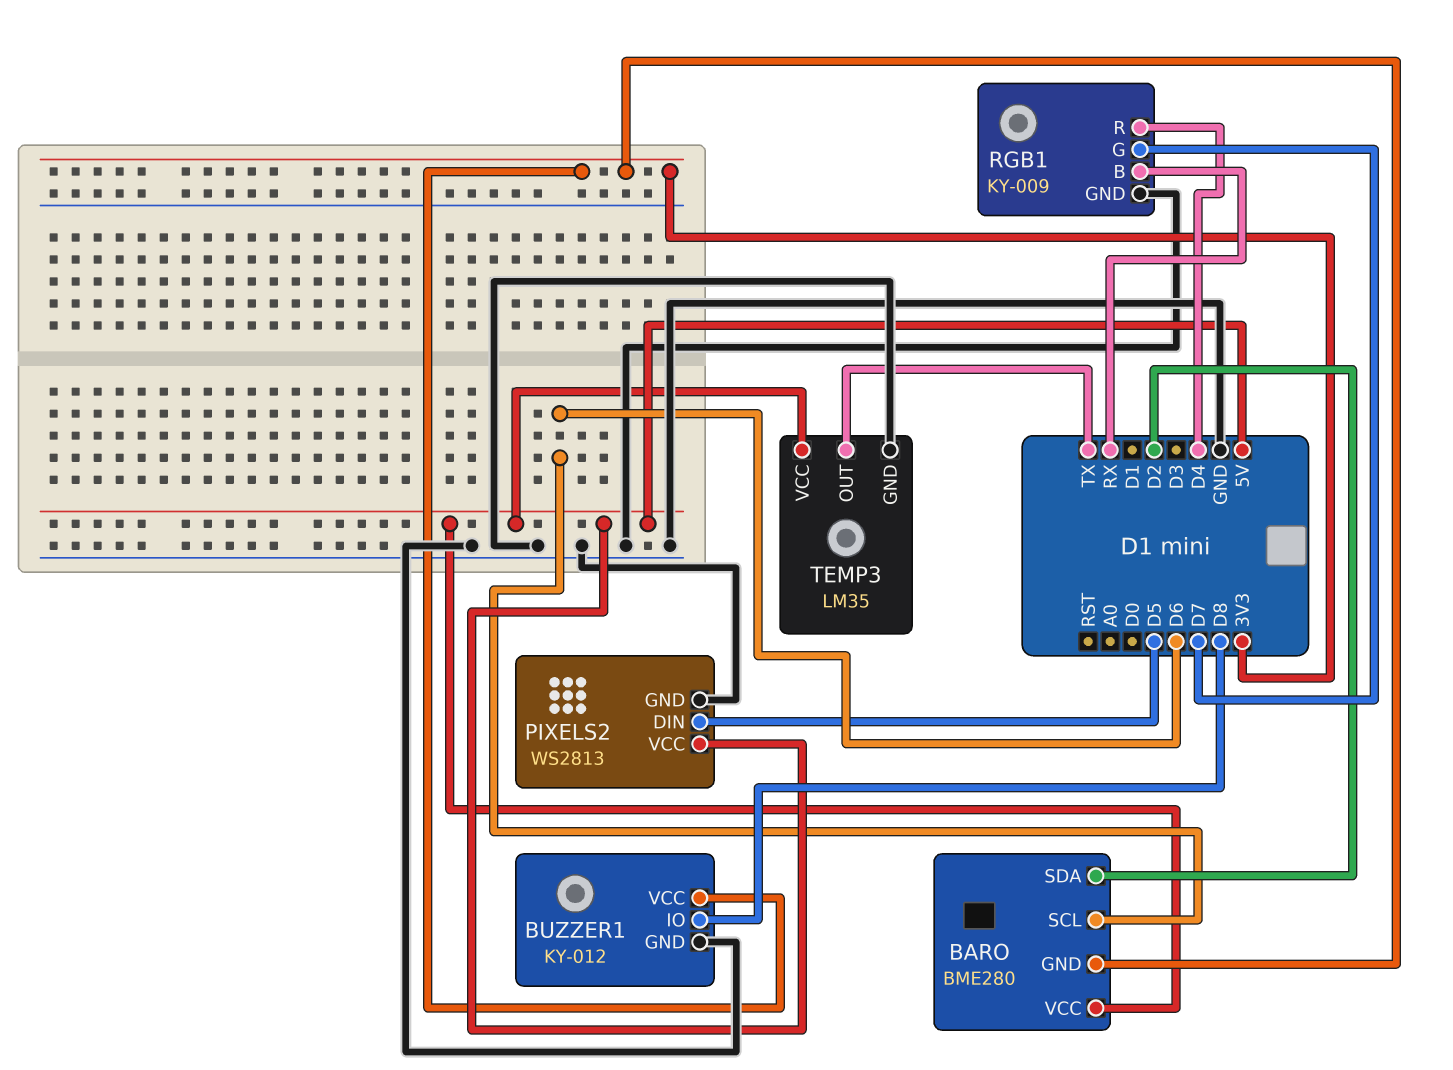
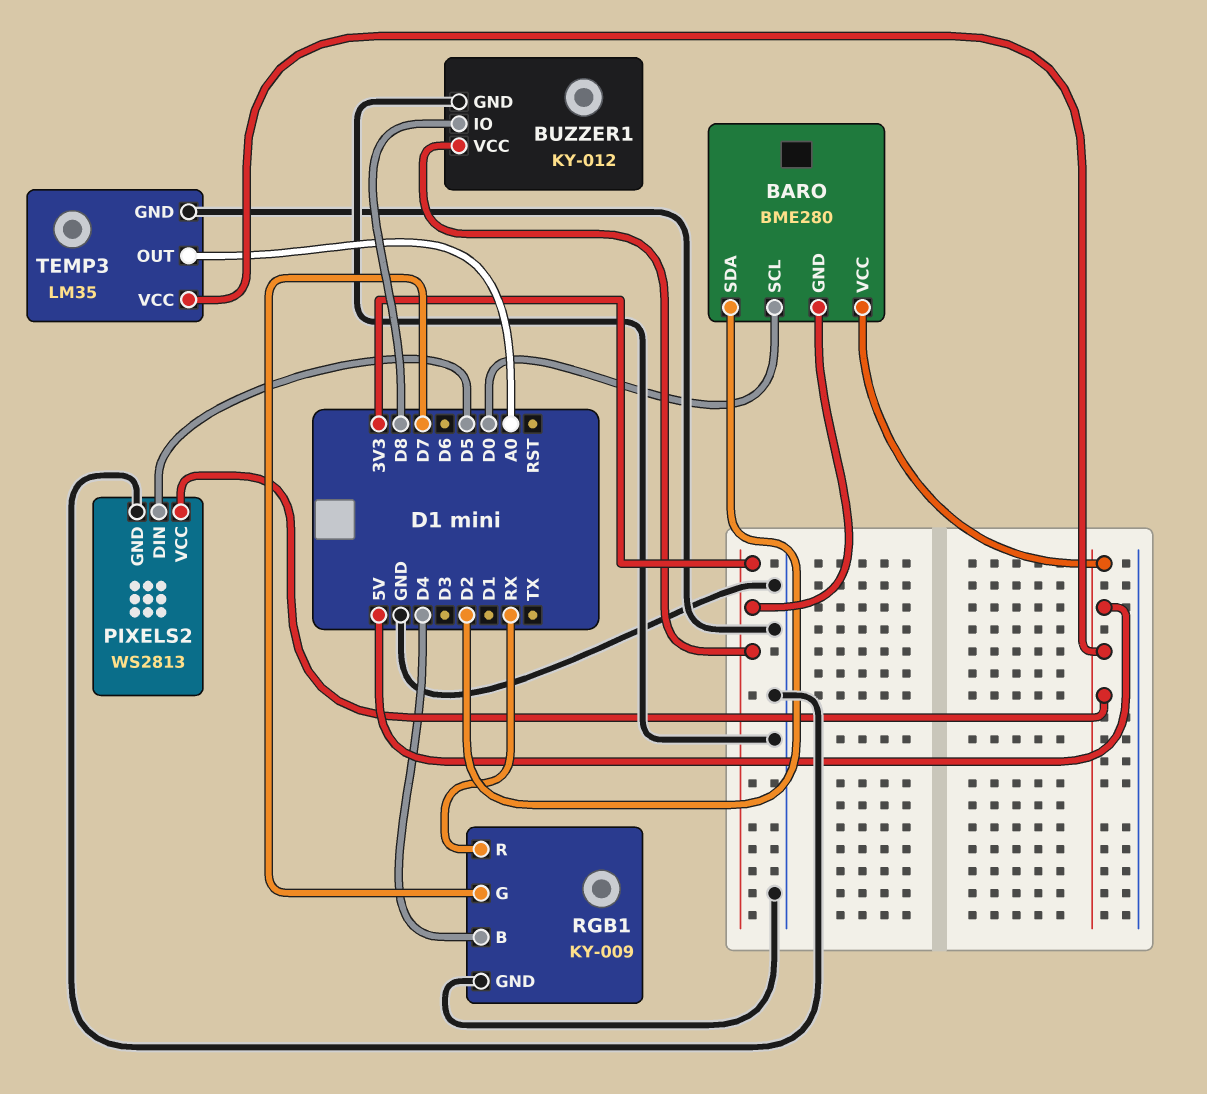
BARO pin SCL: D6 -> D0
RGB1 pin B: RX -> D4
RGB1 pin R: D4 -> RX
TEMP3 pin OUT: TX -> A0

